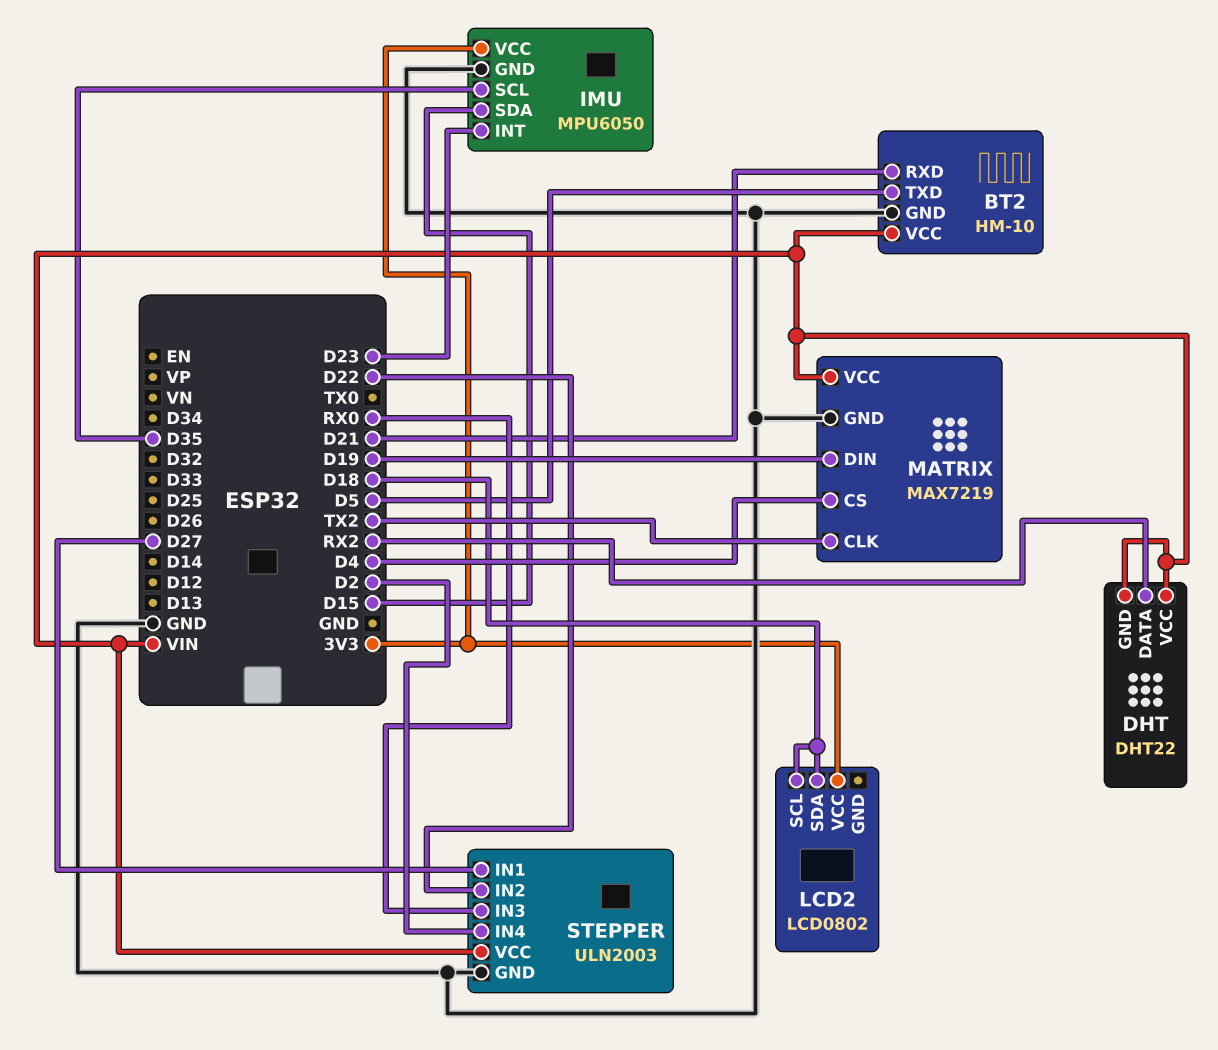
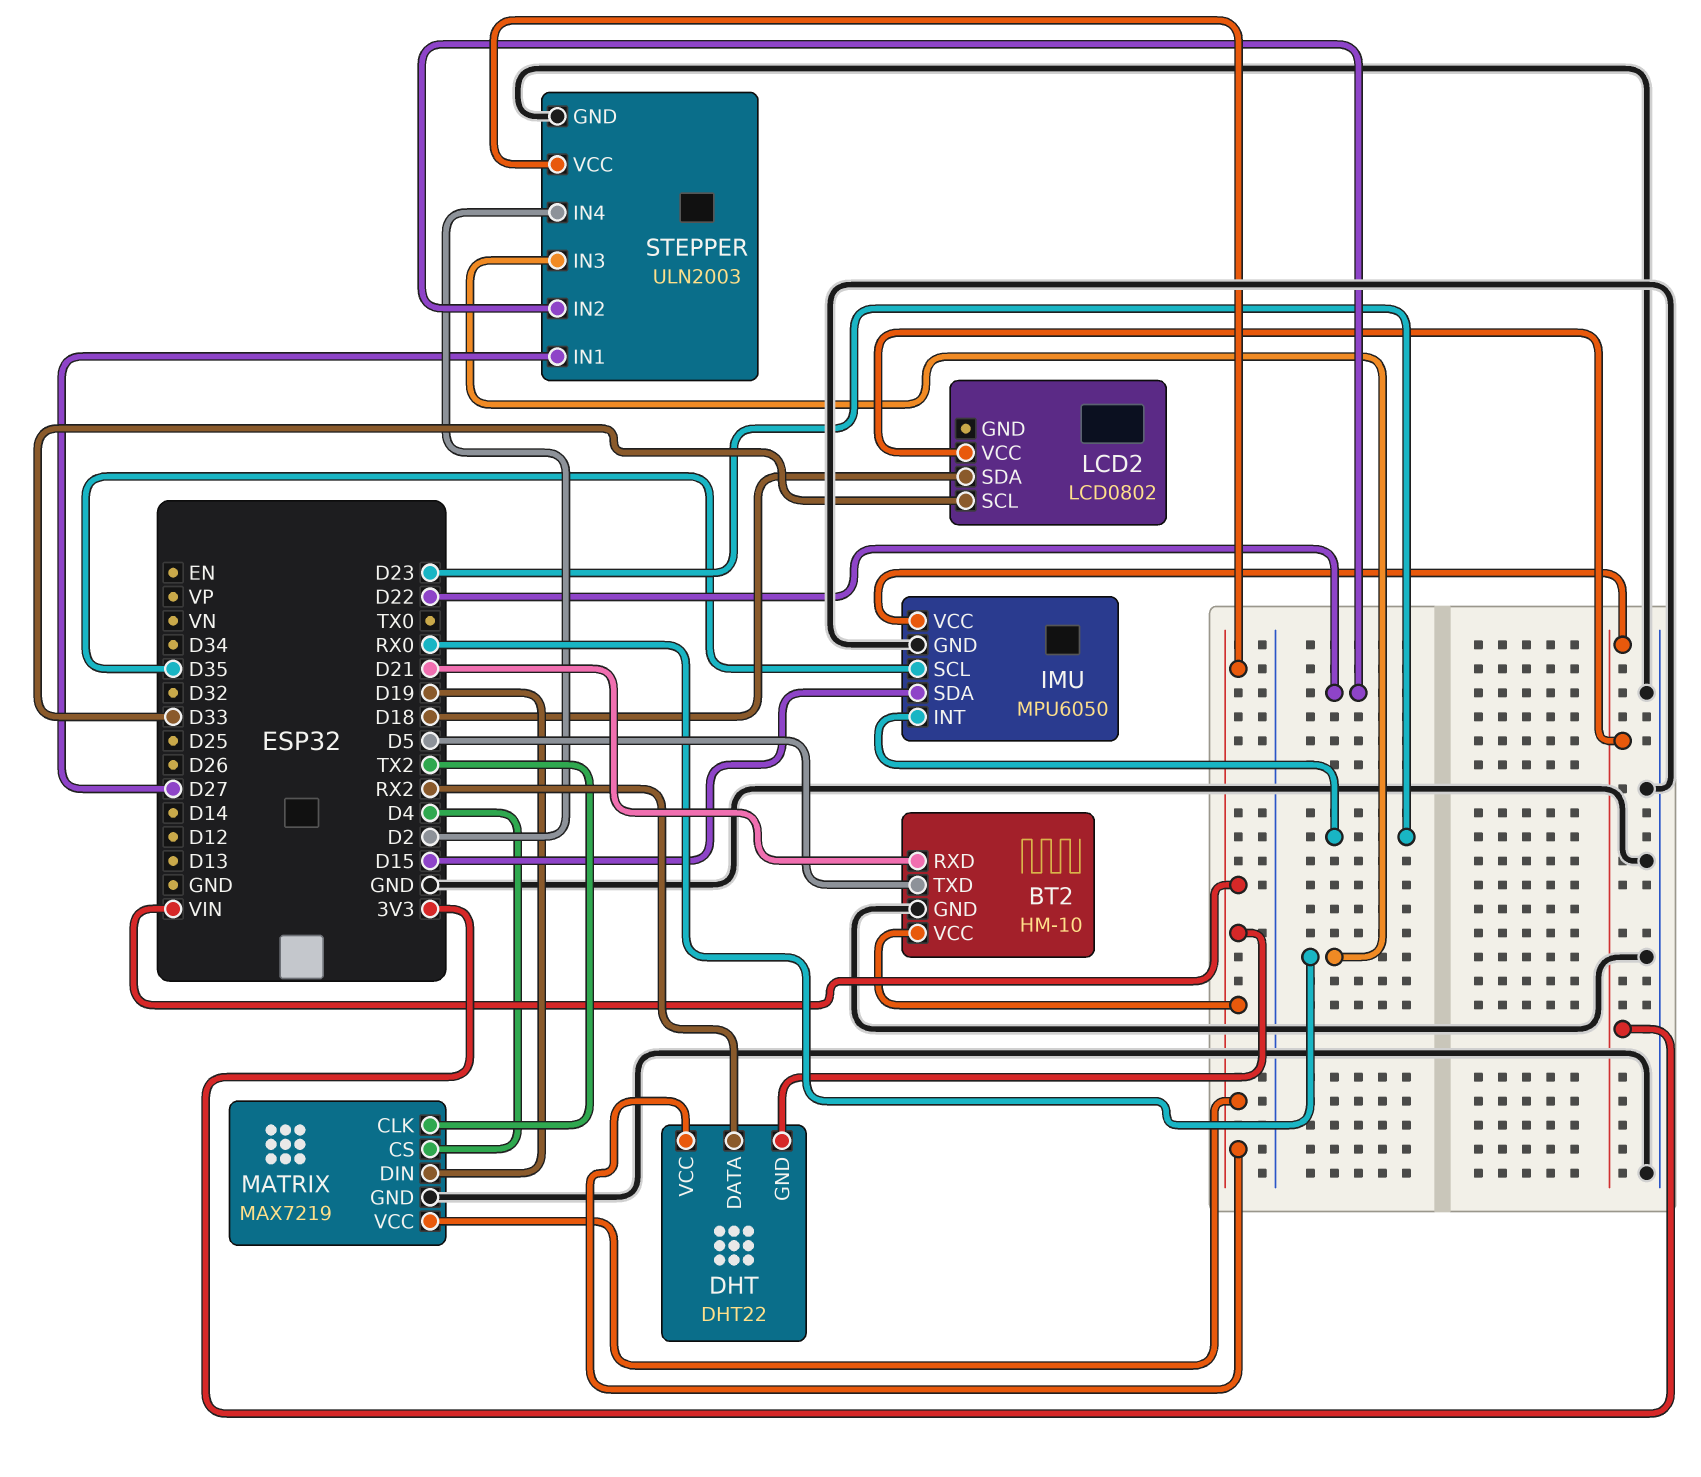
LCD2 pin SCL: D18 -> D33

